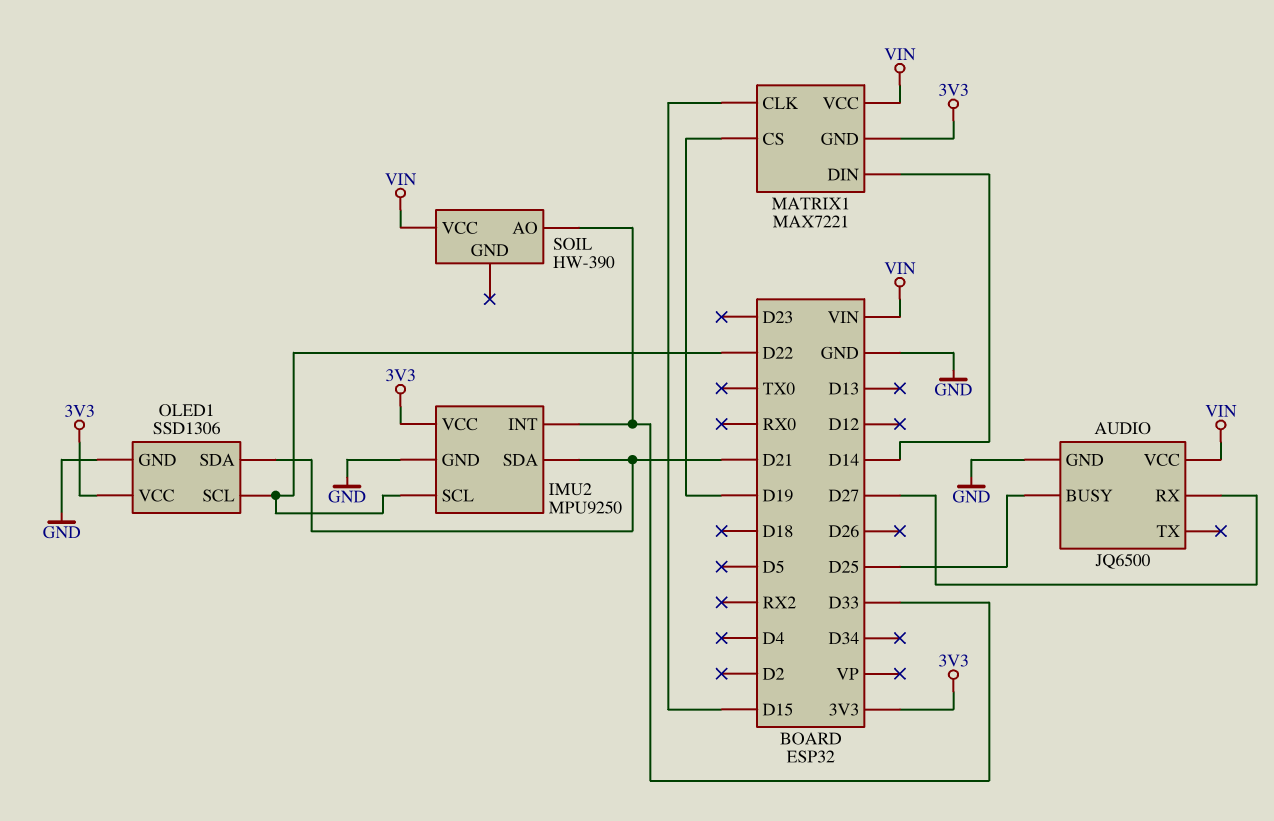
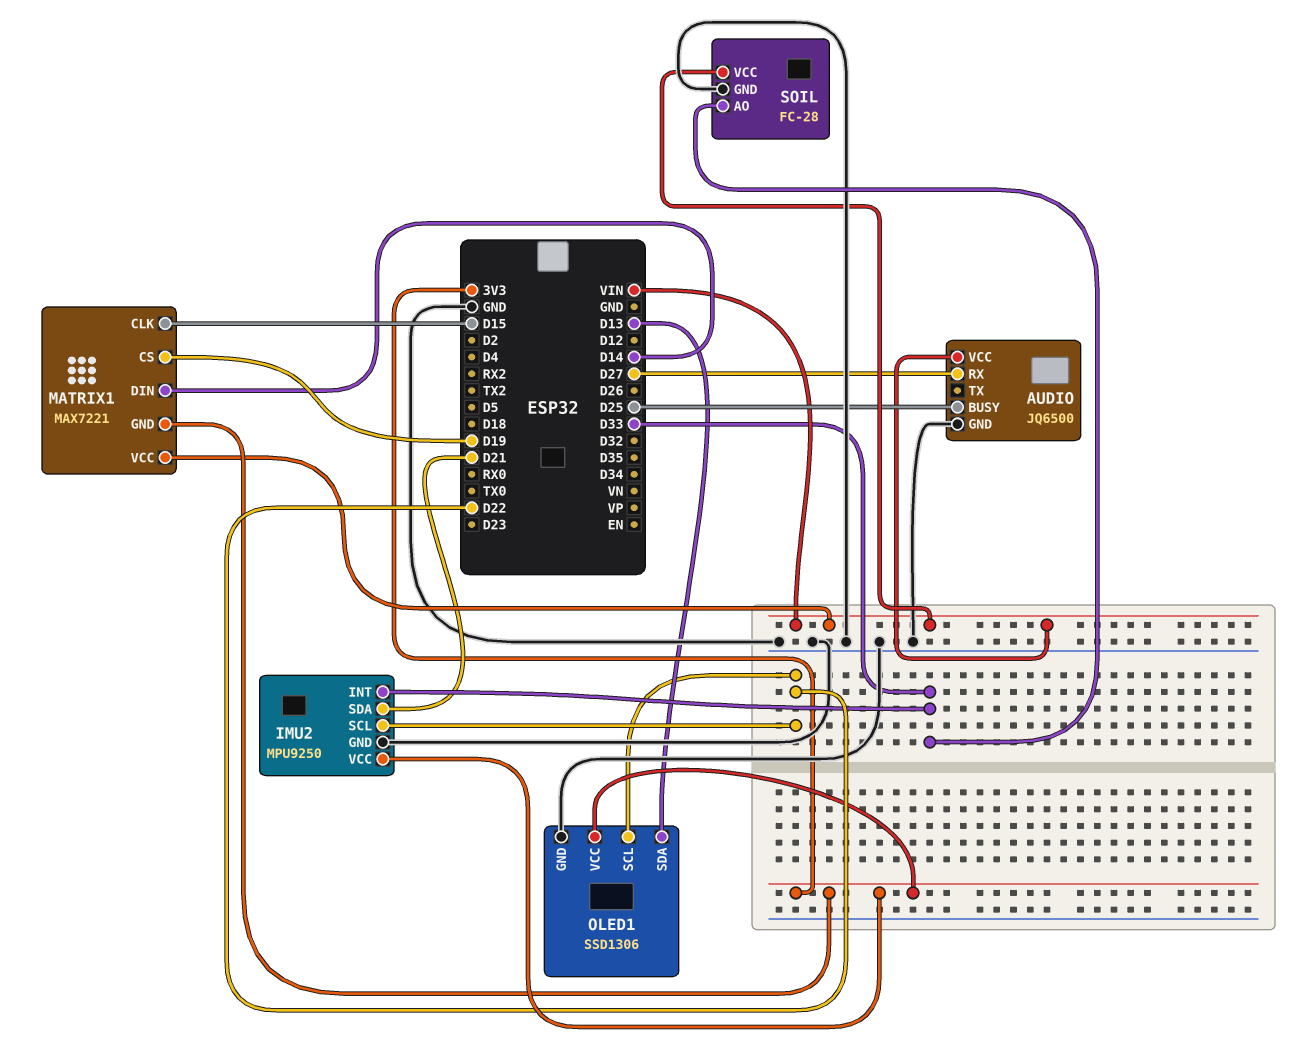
OLED1 pin SDA: D21 -> D13
SOIL: HW-390 -> FC-28
SOIL pin GND: none -> GND

